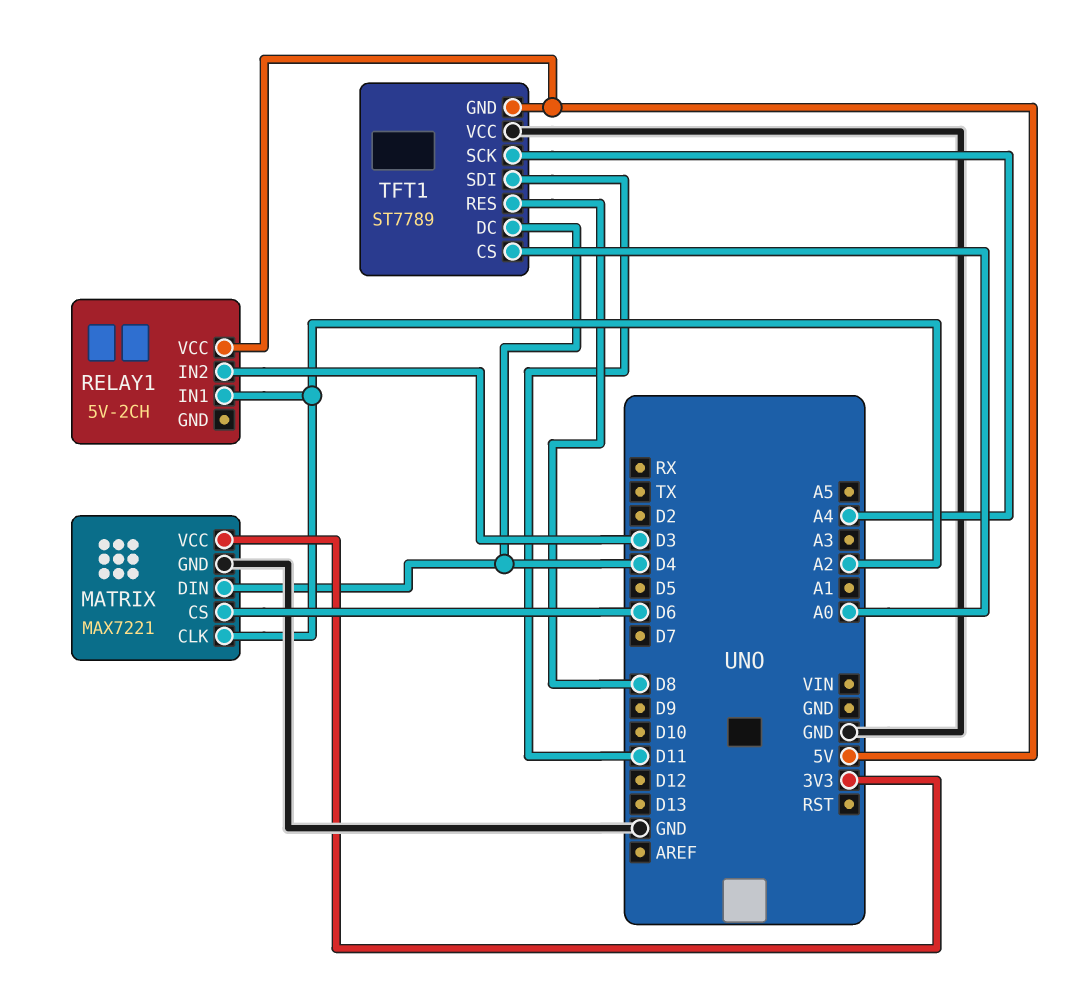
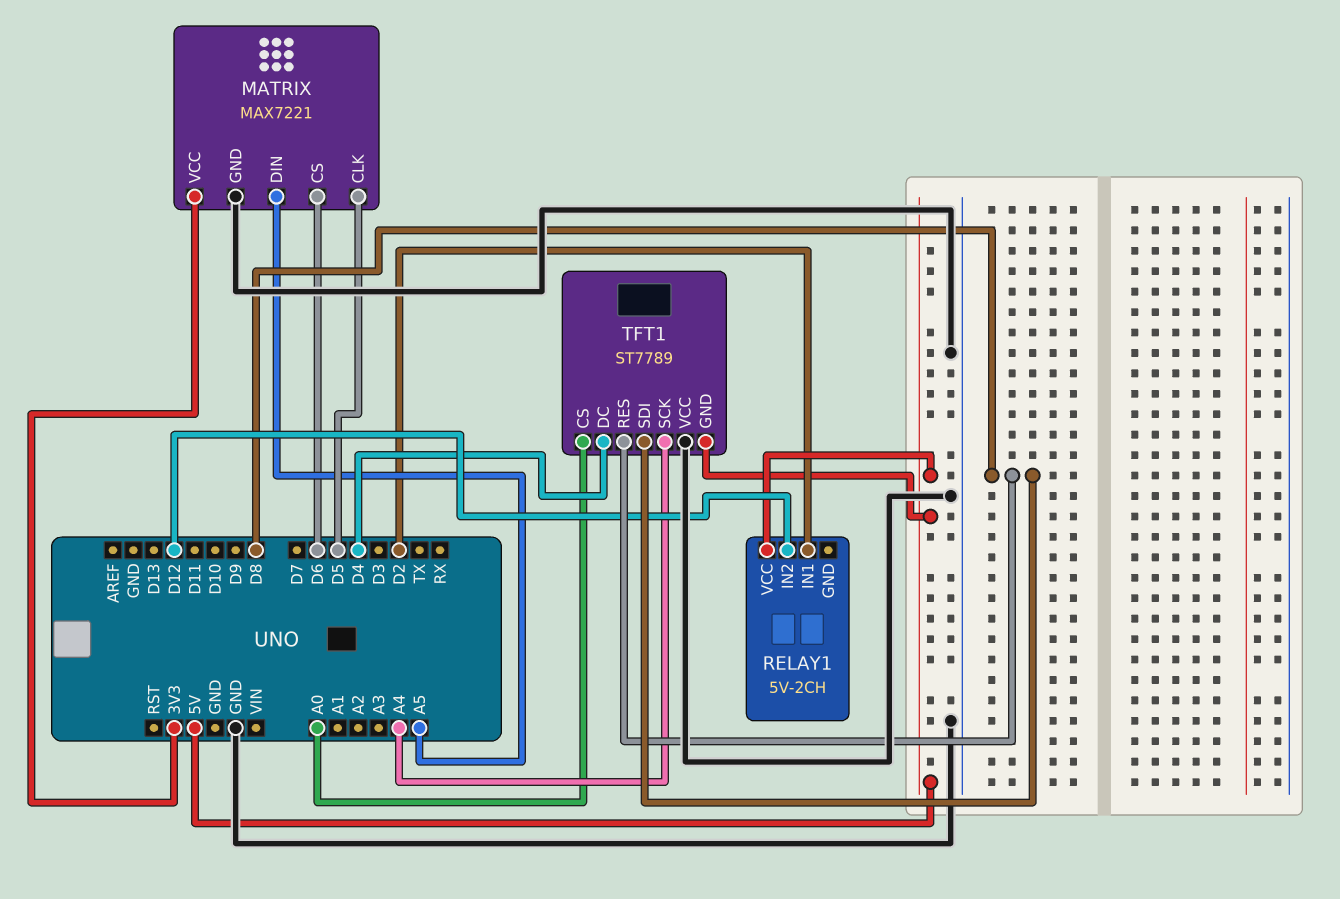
MATRIX pin CLK: A2 -> D5
MATRIX pin DIN: D4 -> A5
RELAY1 pin IN1: A2 -> D2
RELAY1 pin IN2: D3 -> D12
TFT1 pin SDI: D11 -> D8

